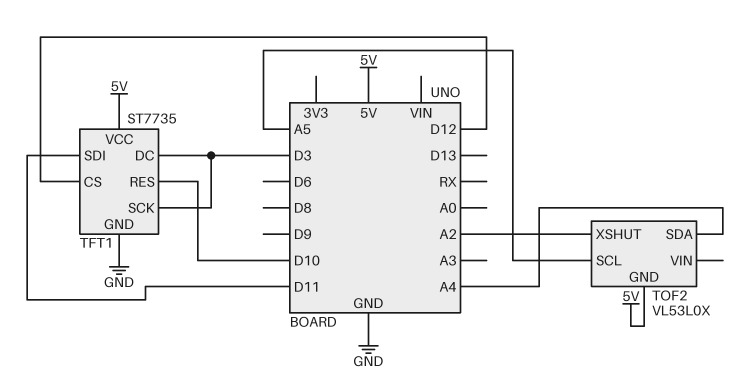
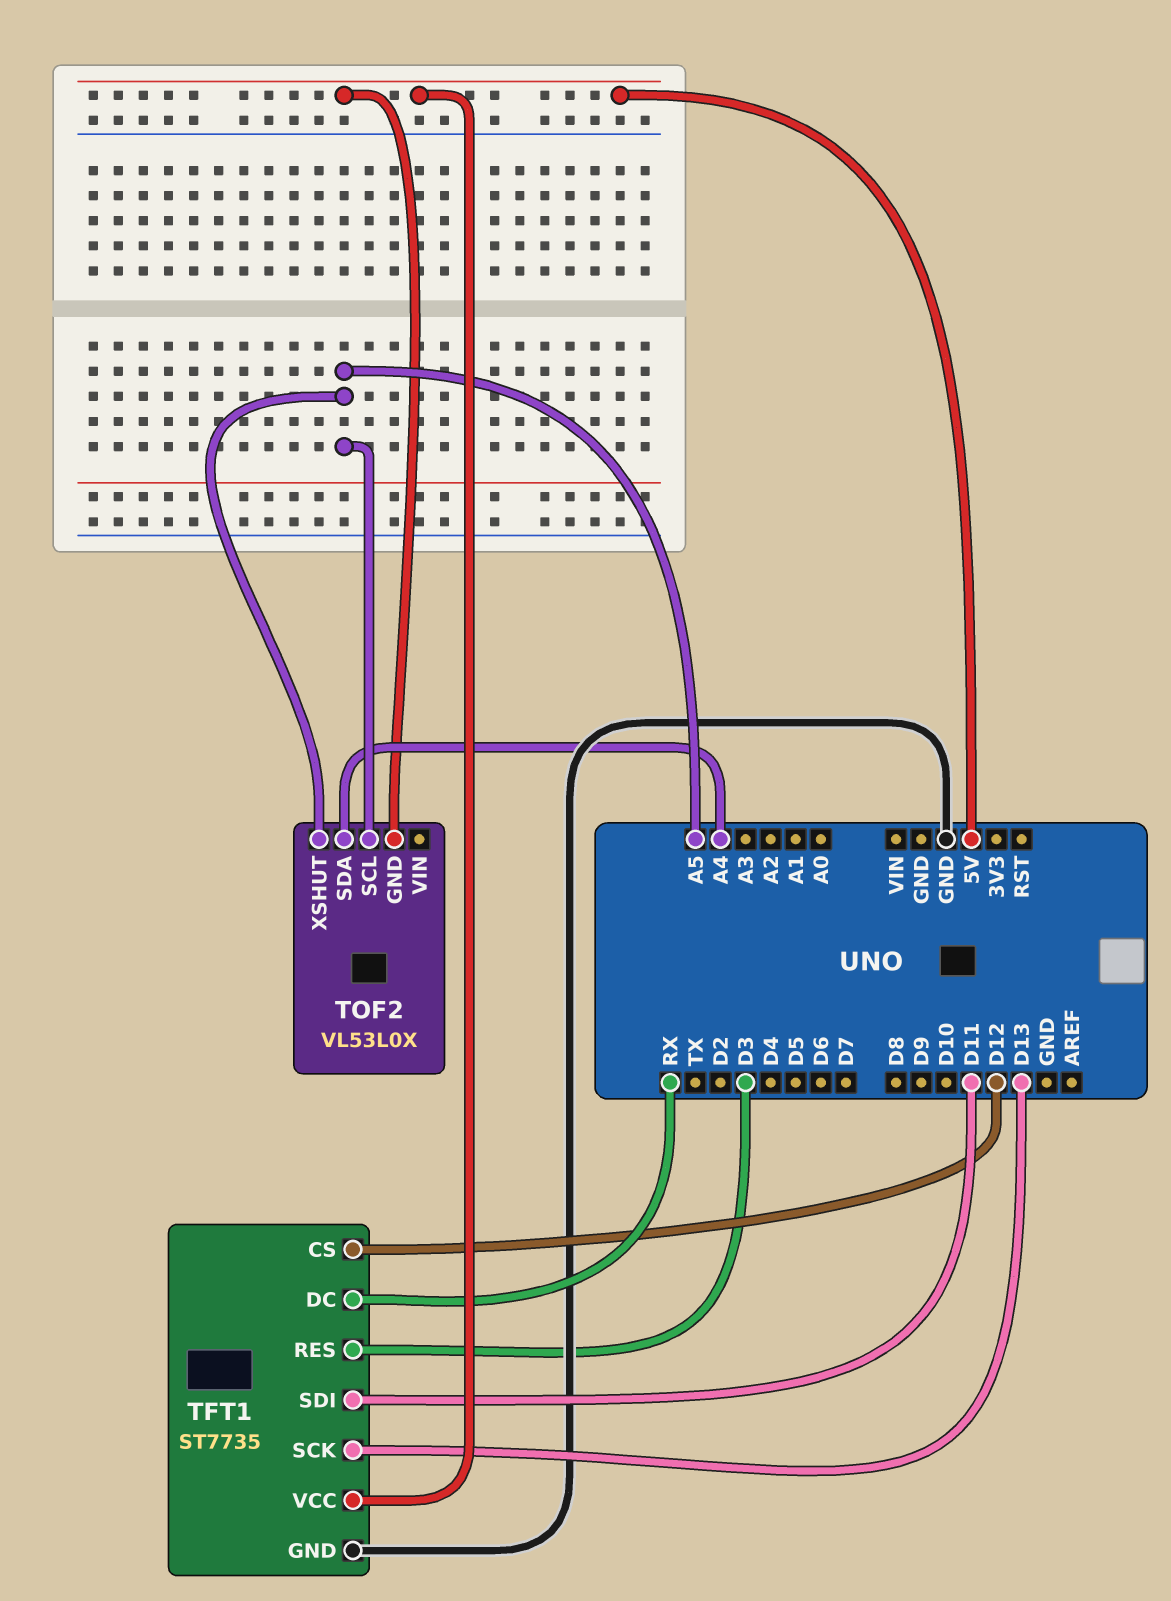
TFT1 pin DC: D3 -> RX
TFT1 pin RES: D10 -> D3
TFT1 pin SCK: D3 -> D13
TOF2 pin XSHUT: A2 -> A5

